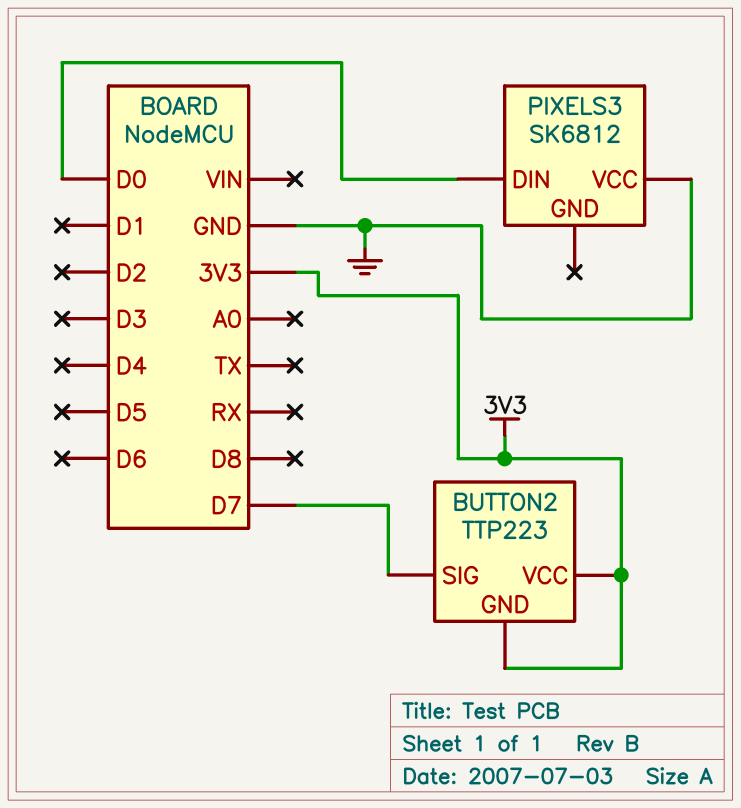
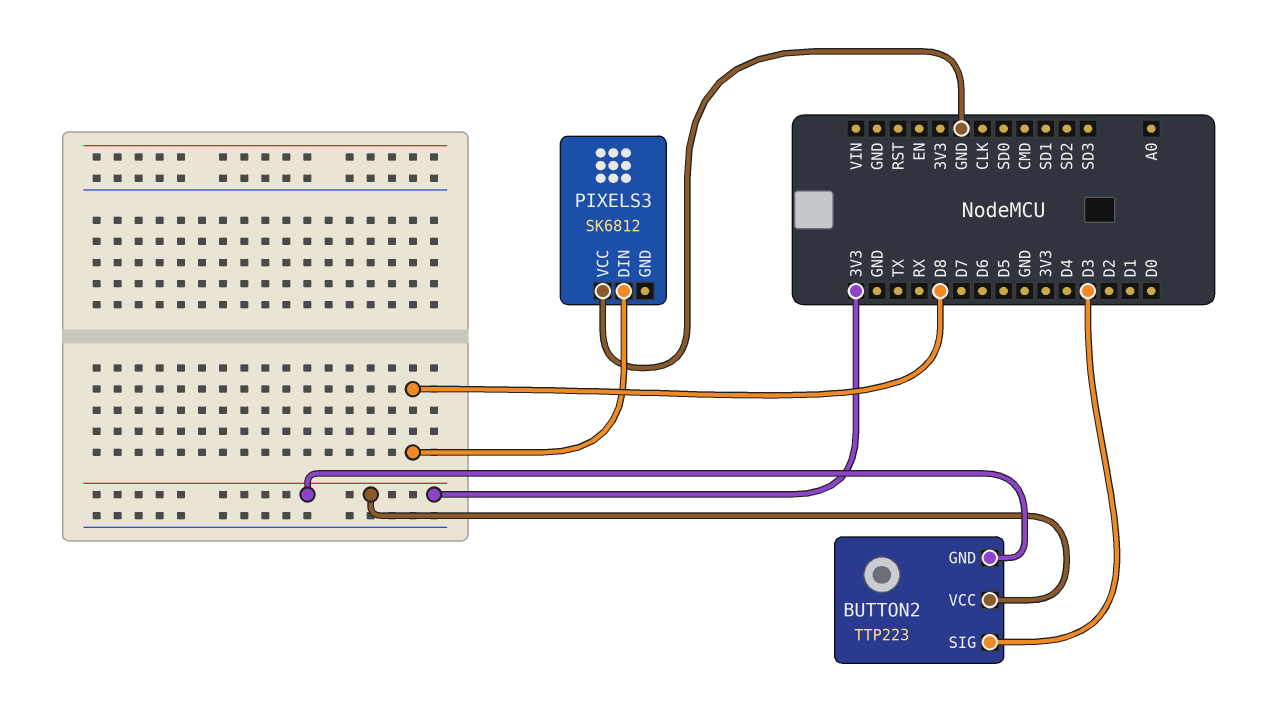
BUTTON2 pin SIG: D7 -> D3
PIXELS3 pin DIN: D0 -> D8

